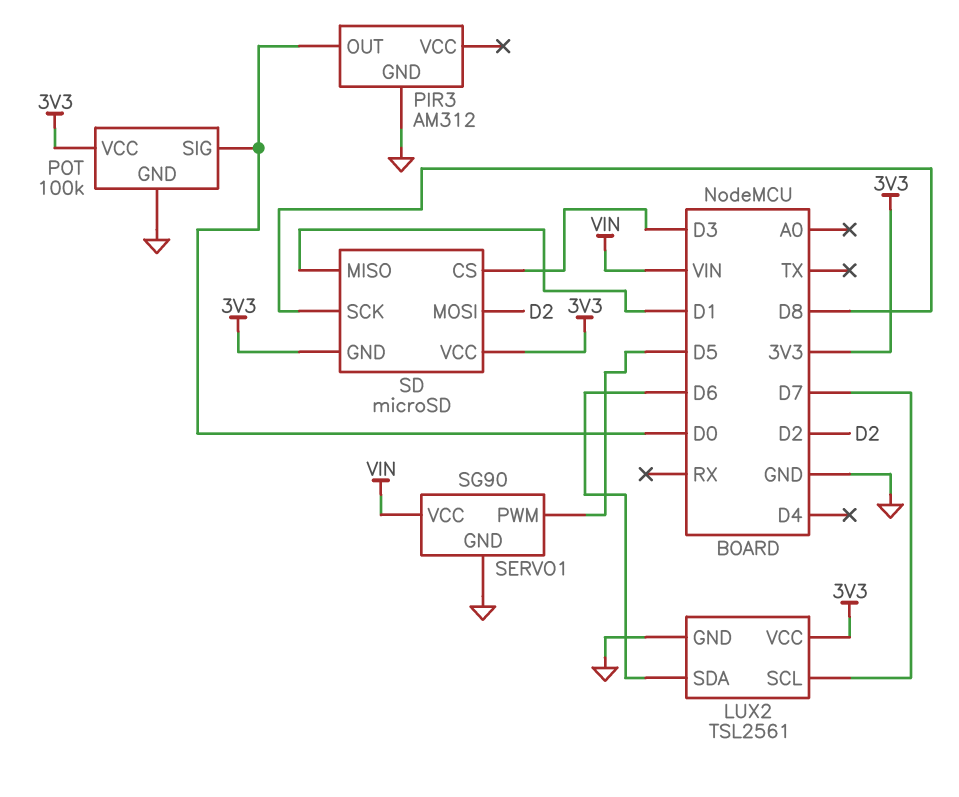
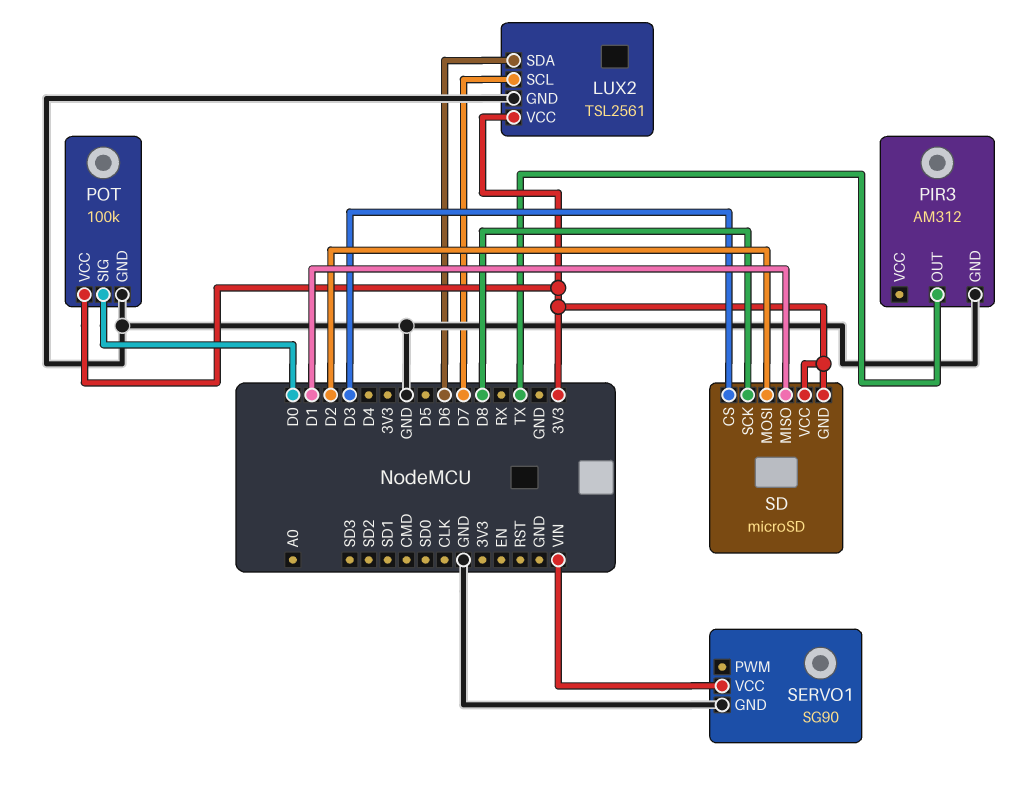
PIR3 pin OUT: D0 -> TX
SERVO1 pin PWM: D5 -> none

